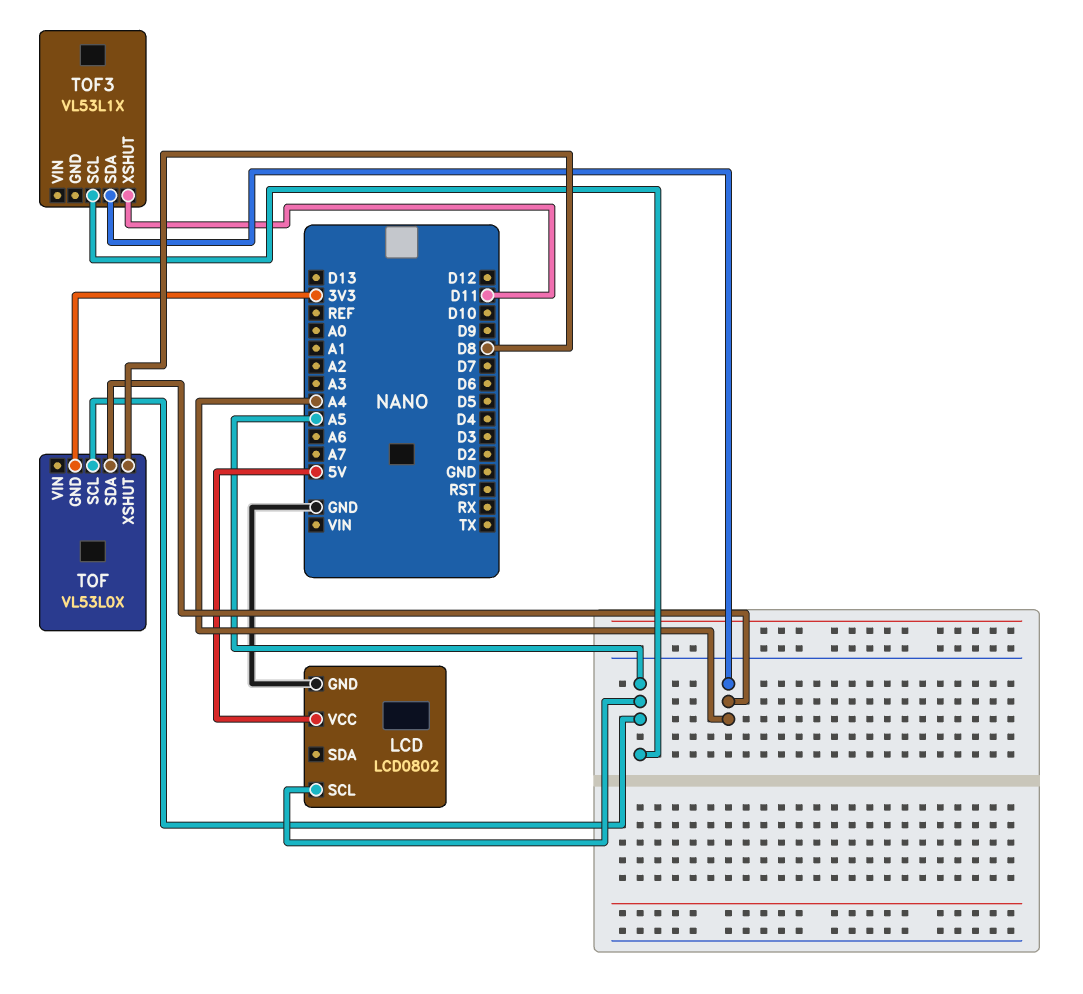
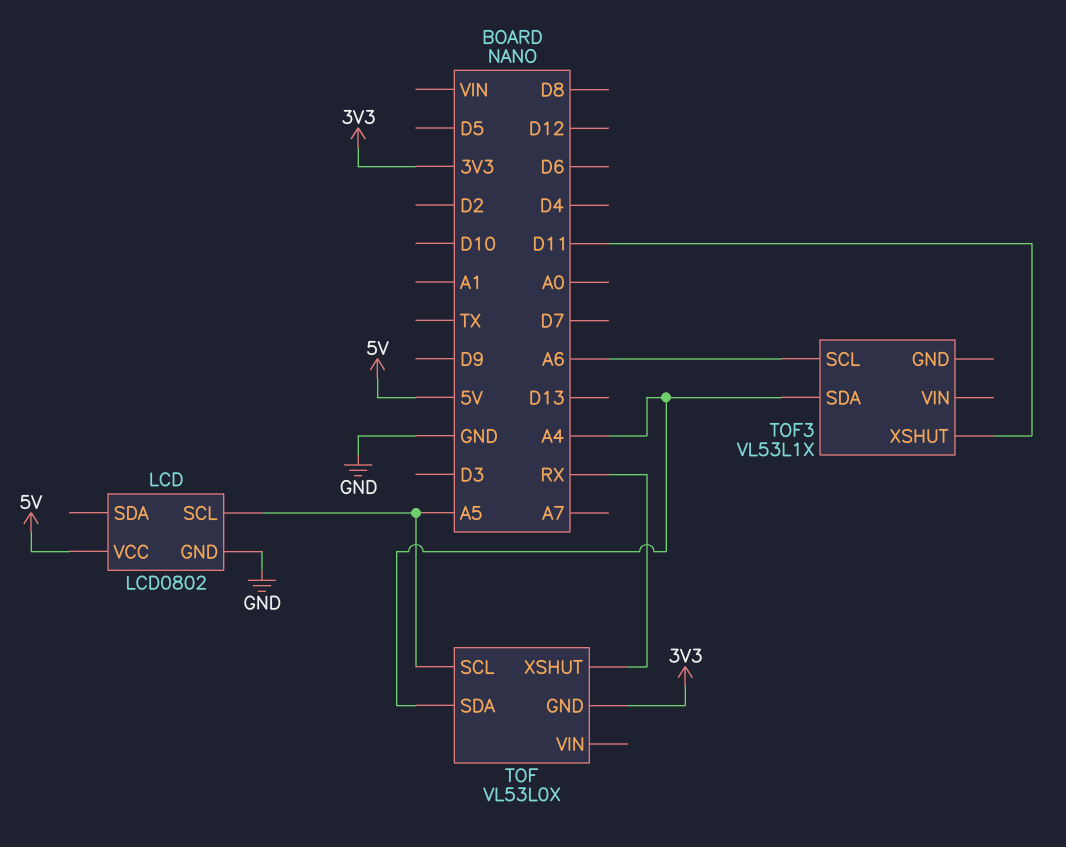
TOF pin XSHUT: D8 -> RX
TOF3 pin SCL: A5 -> A6

